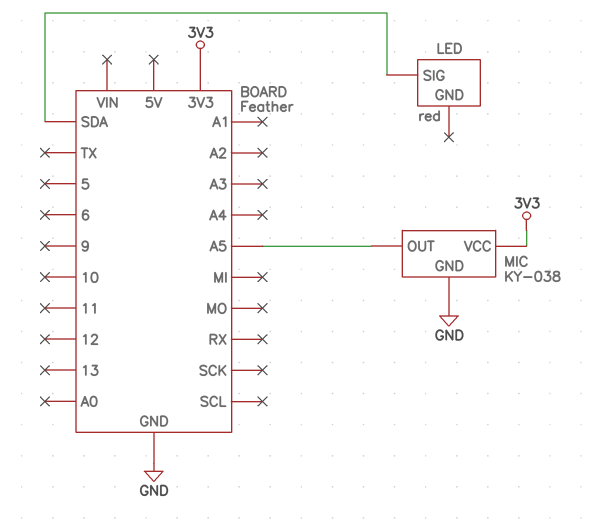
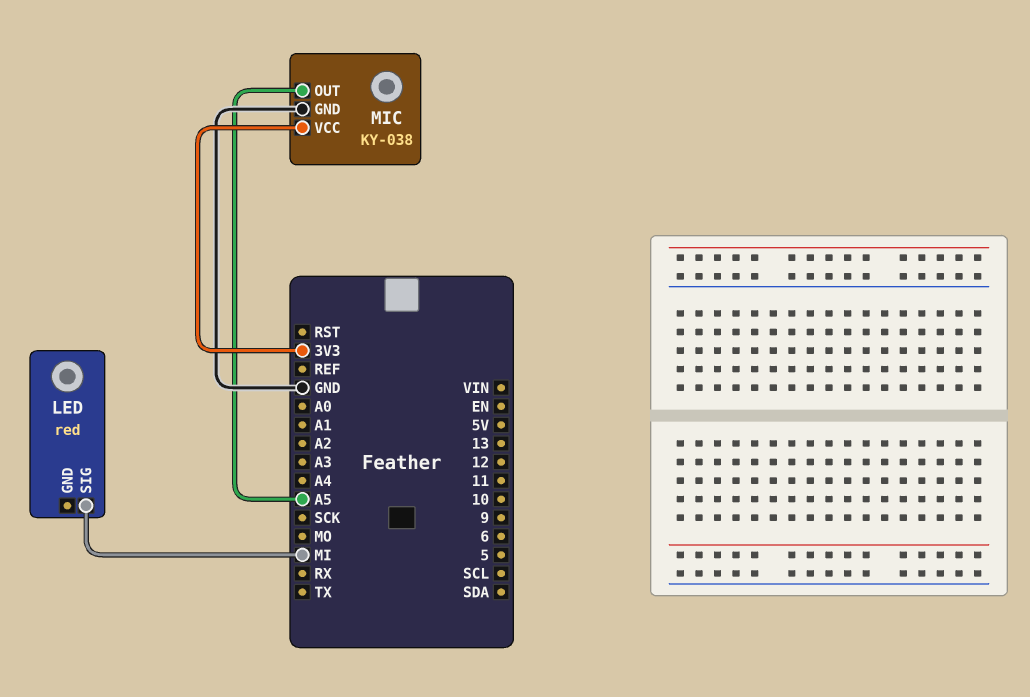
LED pin SIG: SDA -> MI

